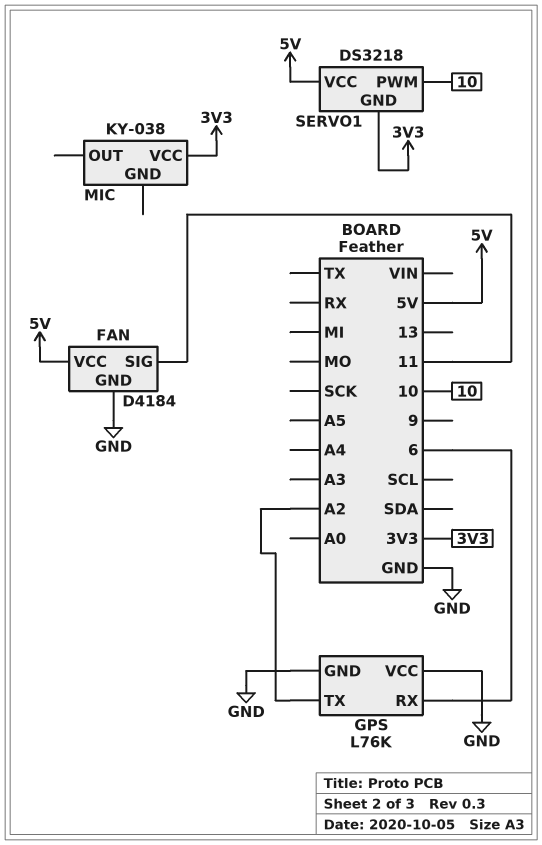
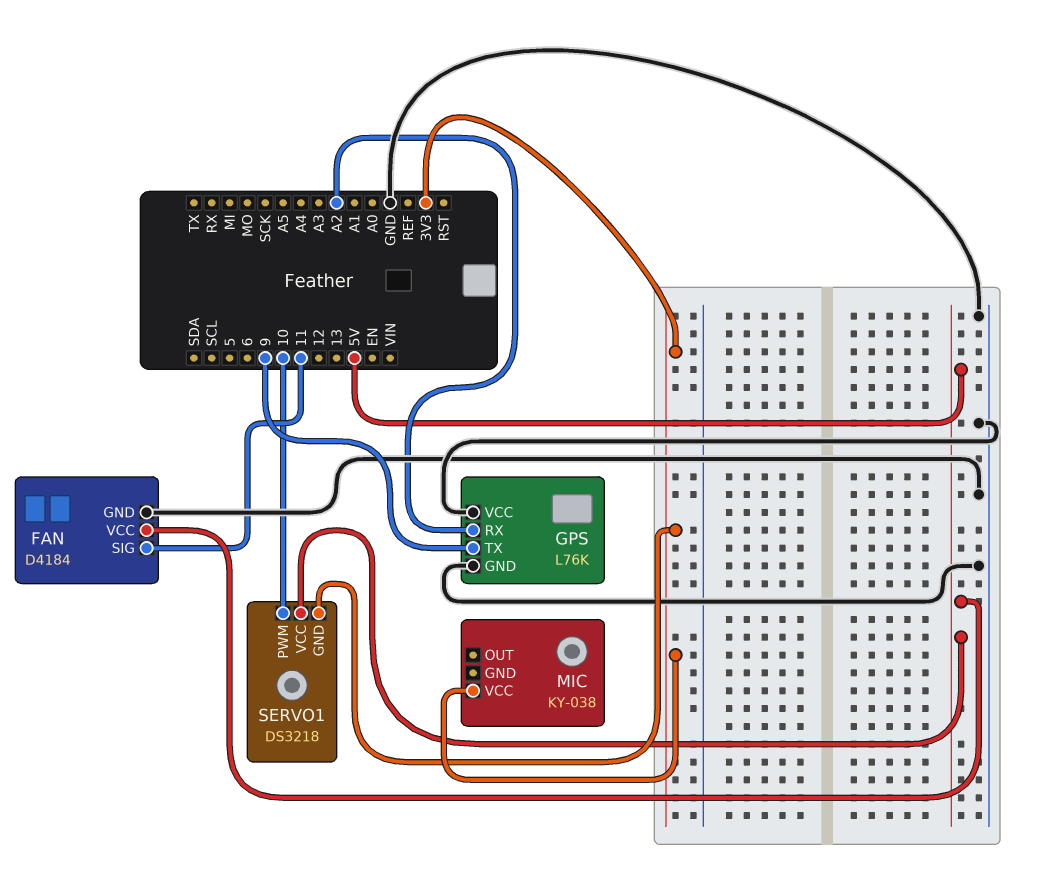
GPS pin RX: 6 -> A2
GPS pin TX: A2 -> 9

